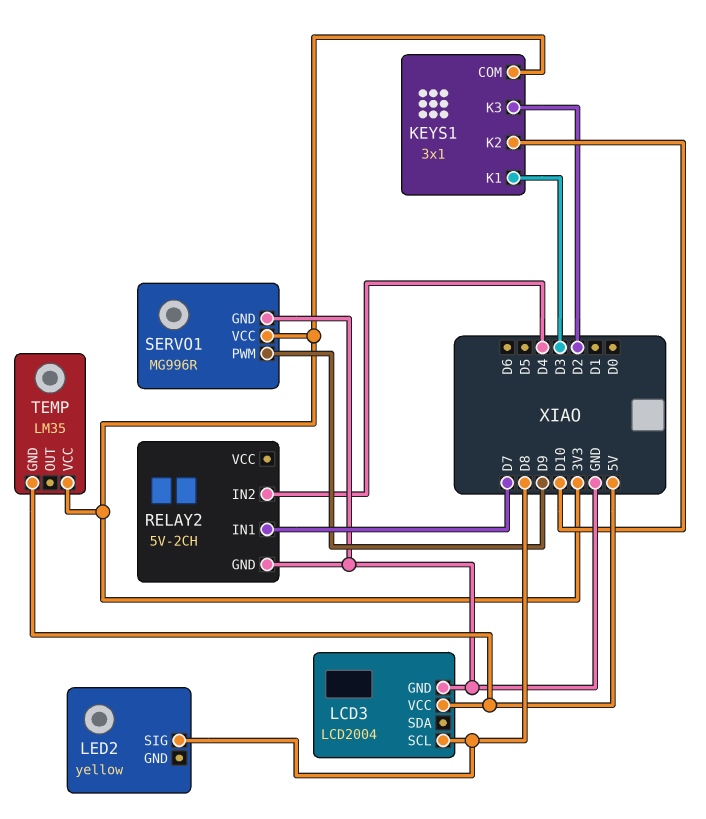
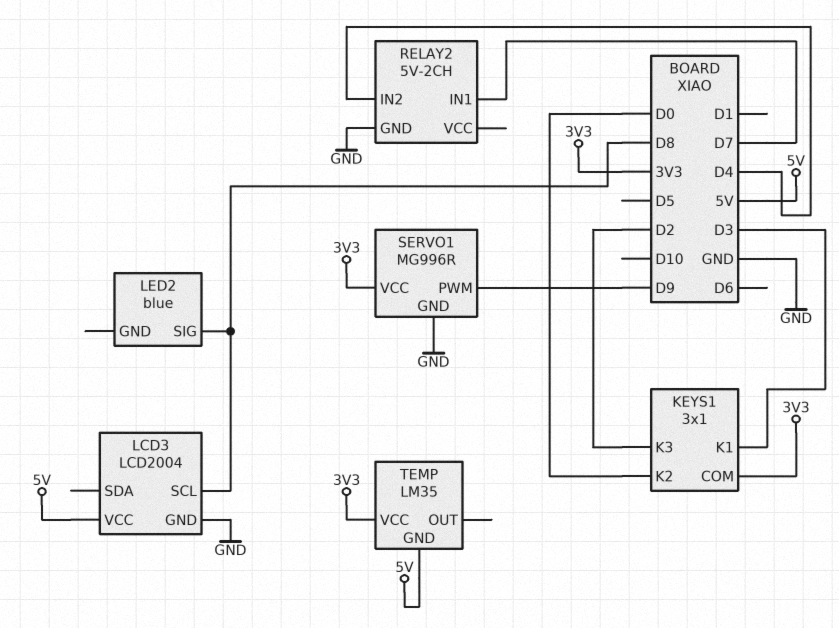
KEYS1 pin K2: D10 -> D0
LED2: yellow -> blue

